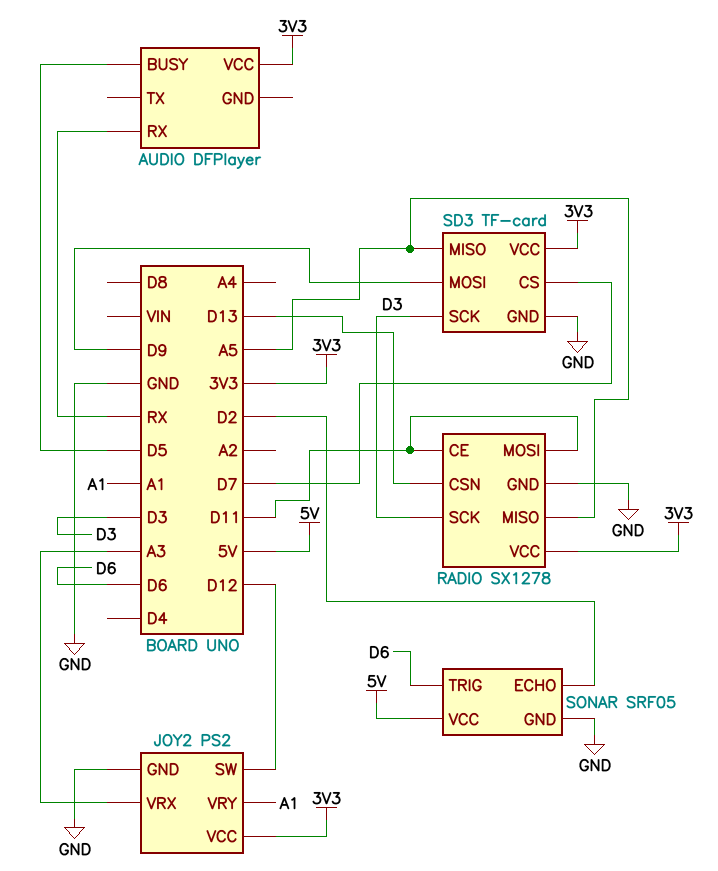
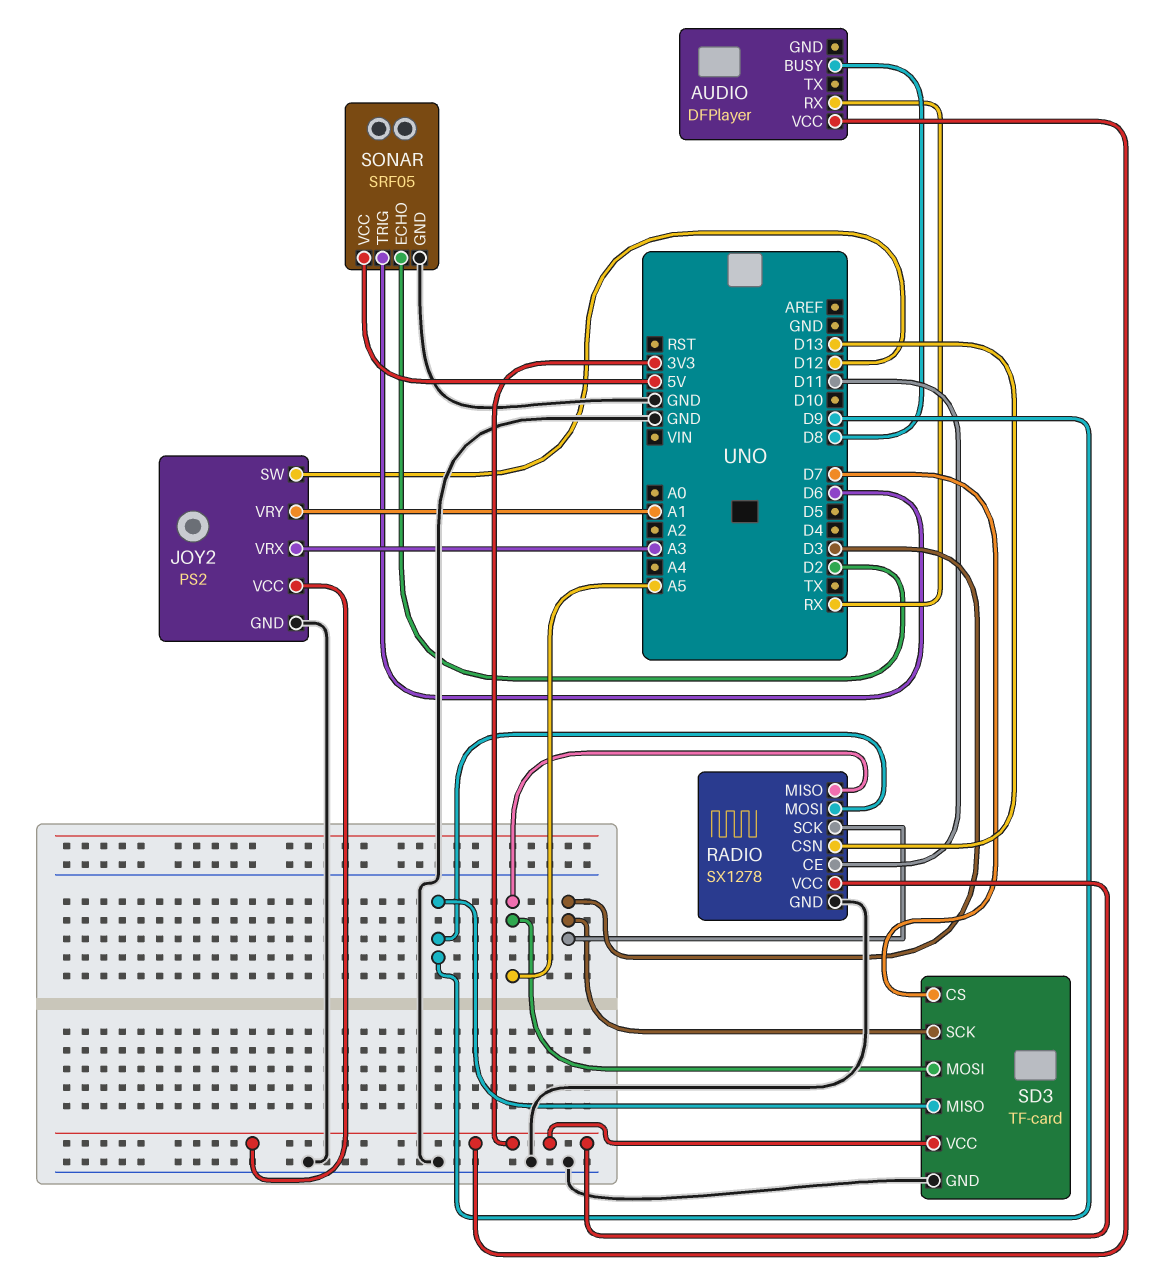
AUDIO pin BUSY: D5 -> D8
RADIO pin MOSI: D11 -> D9
SD3 pin MISO: A5 -> D9
SD3 pin MOSI: D9 -> A5

